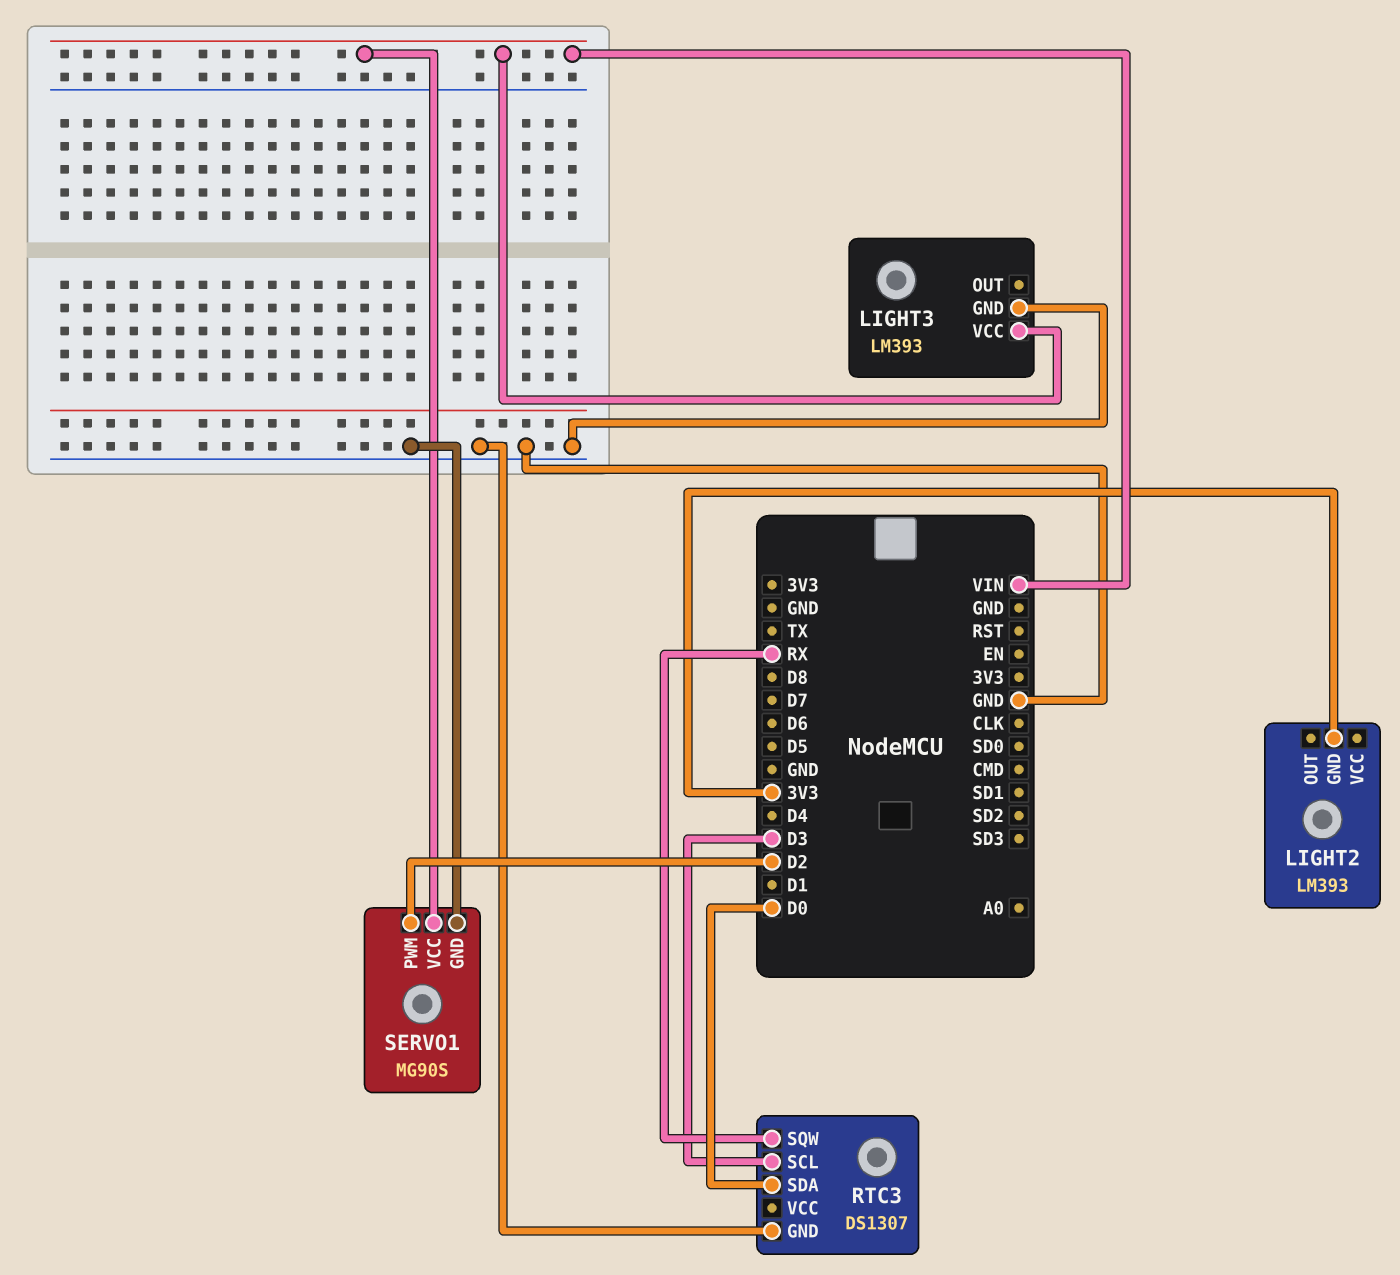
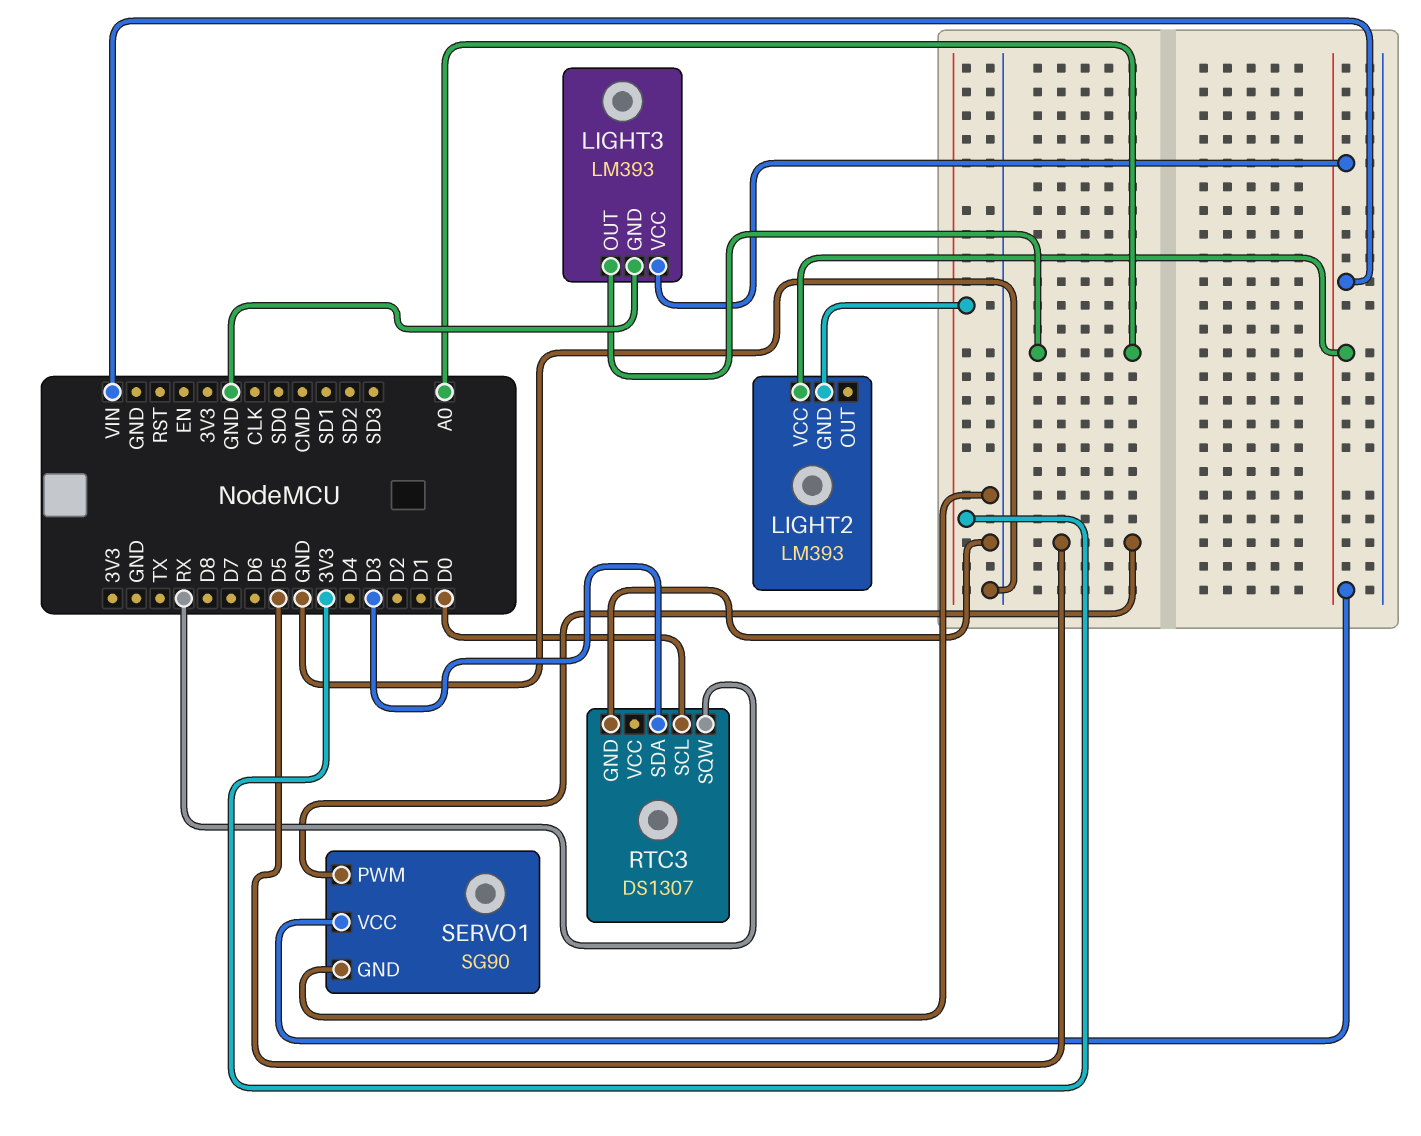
LIGHT2 pin VCC: none -> VIN
LIGHT3 pin OUT: none -> A0
RTC3 pin SCL: D3 -> D0
RTC3 pin SDA: D0 -> D3
SERVO1: MG90S -> SG90
SERVO1 pin PWM: D2 -> D5

